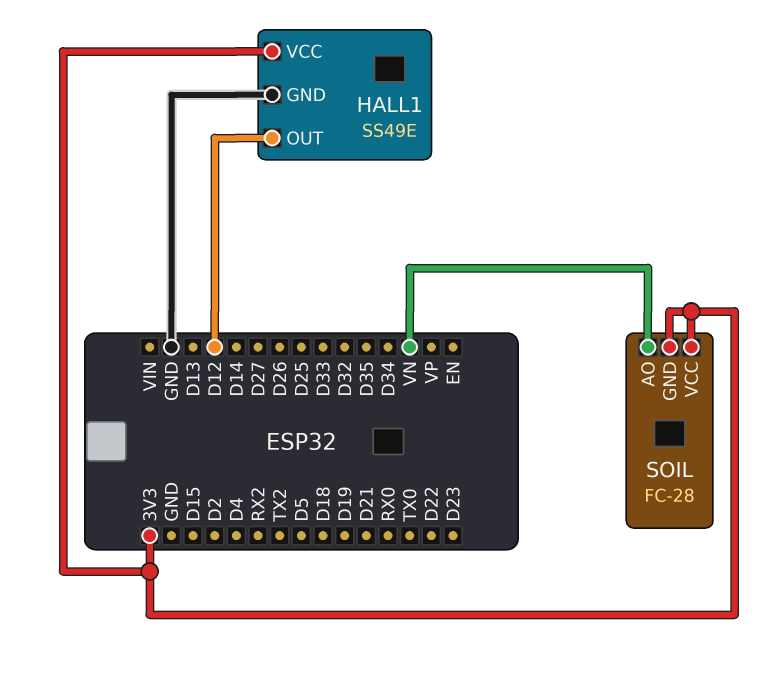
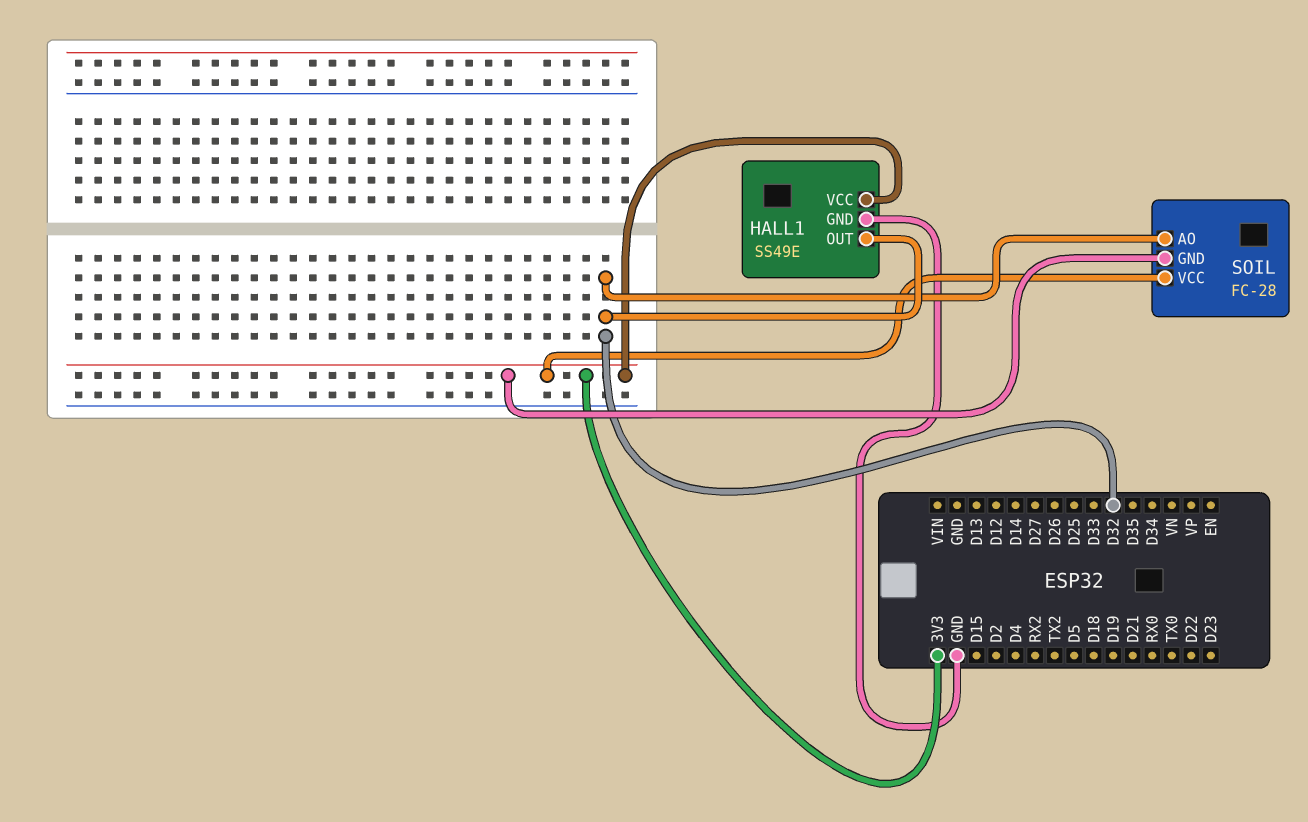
HALL1 pin OUT: D12 -> D32
SOIL pin AO: VN -> D32

